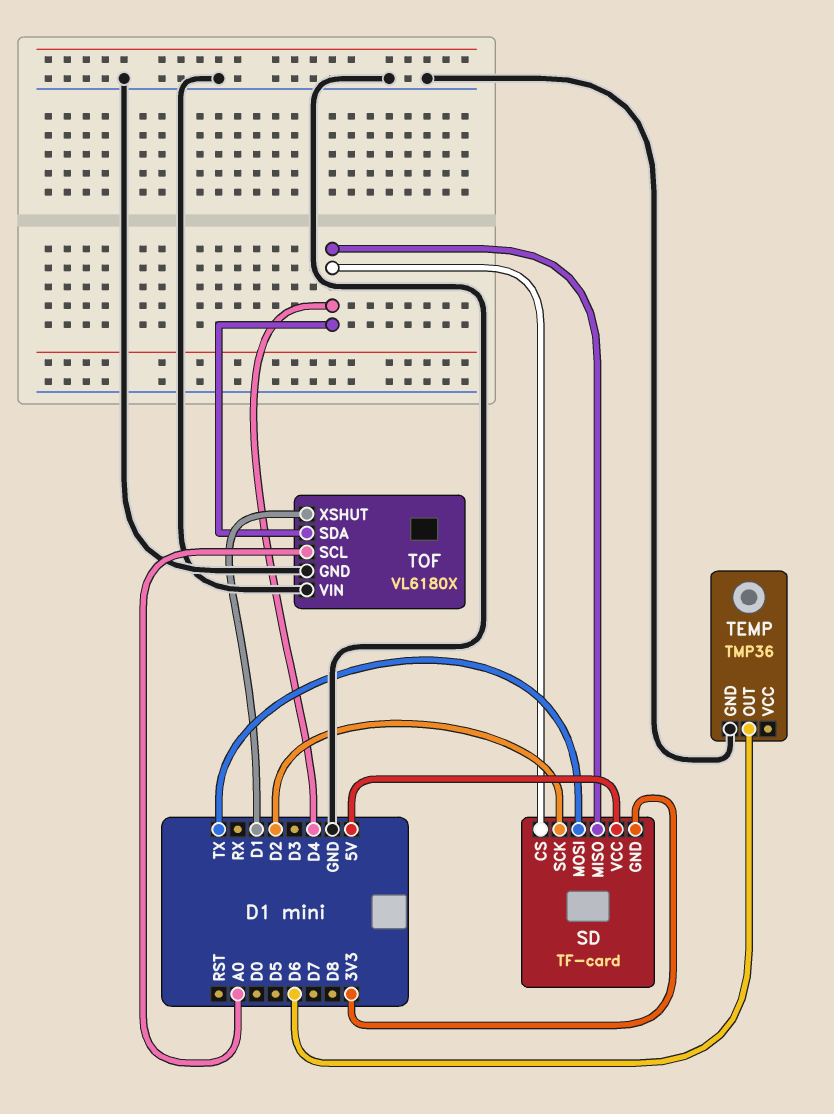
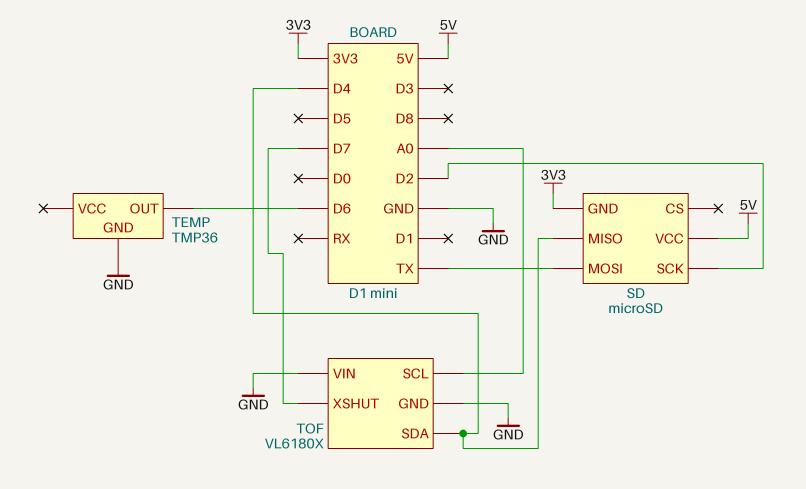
SD: TF-card -> microSD
SD pin CS: D4 -> none
TOF pin XSHUT: D1 -> D7

